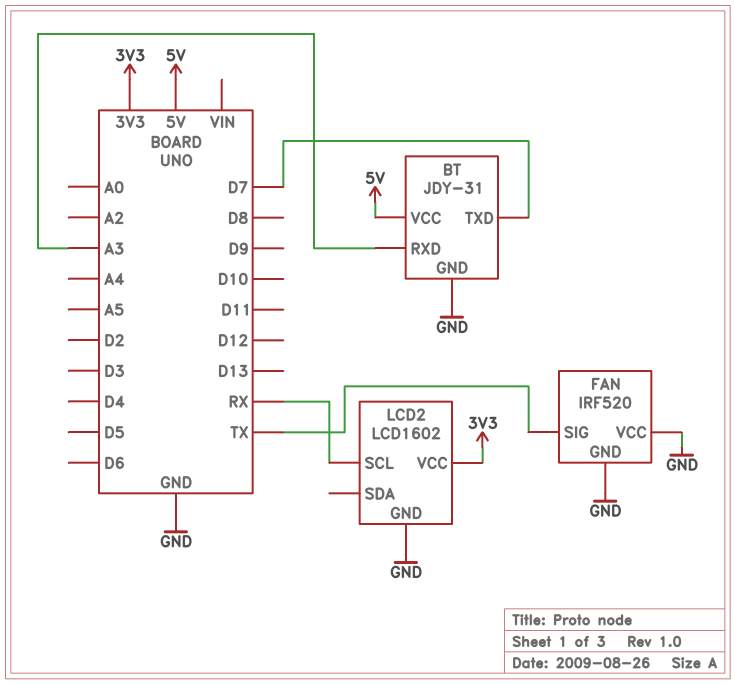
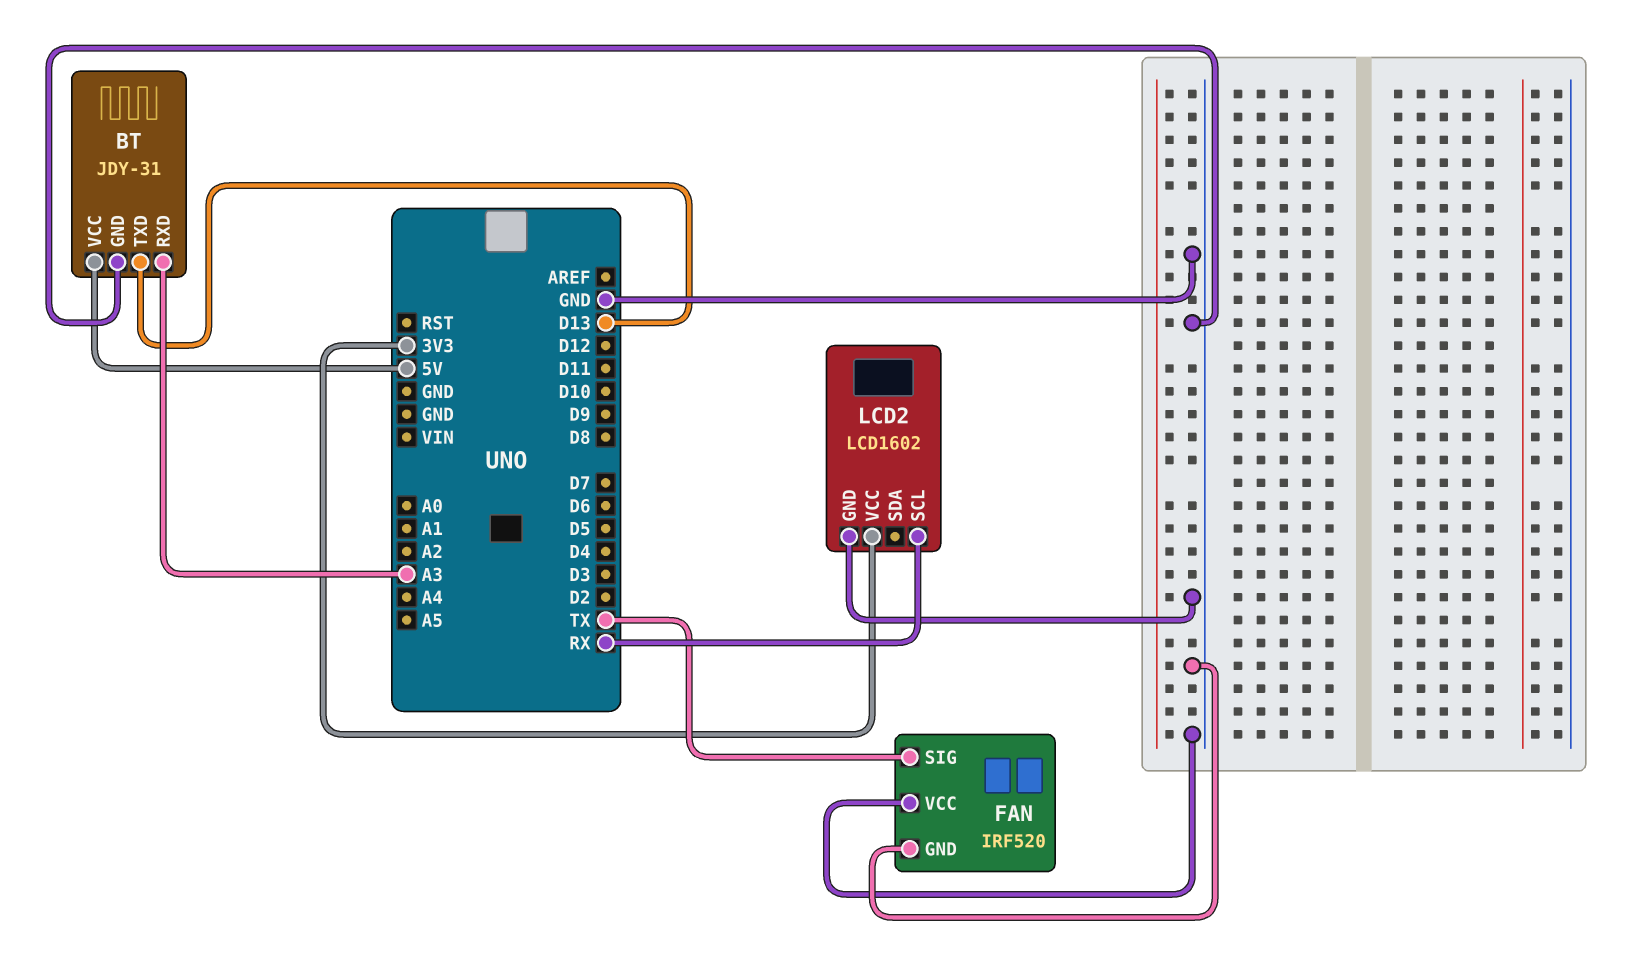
BT pin TXD: D7 -> D13

